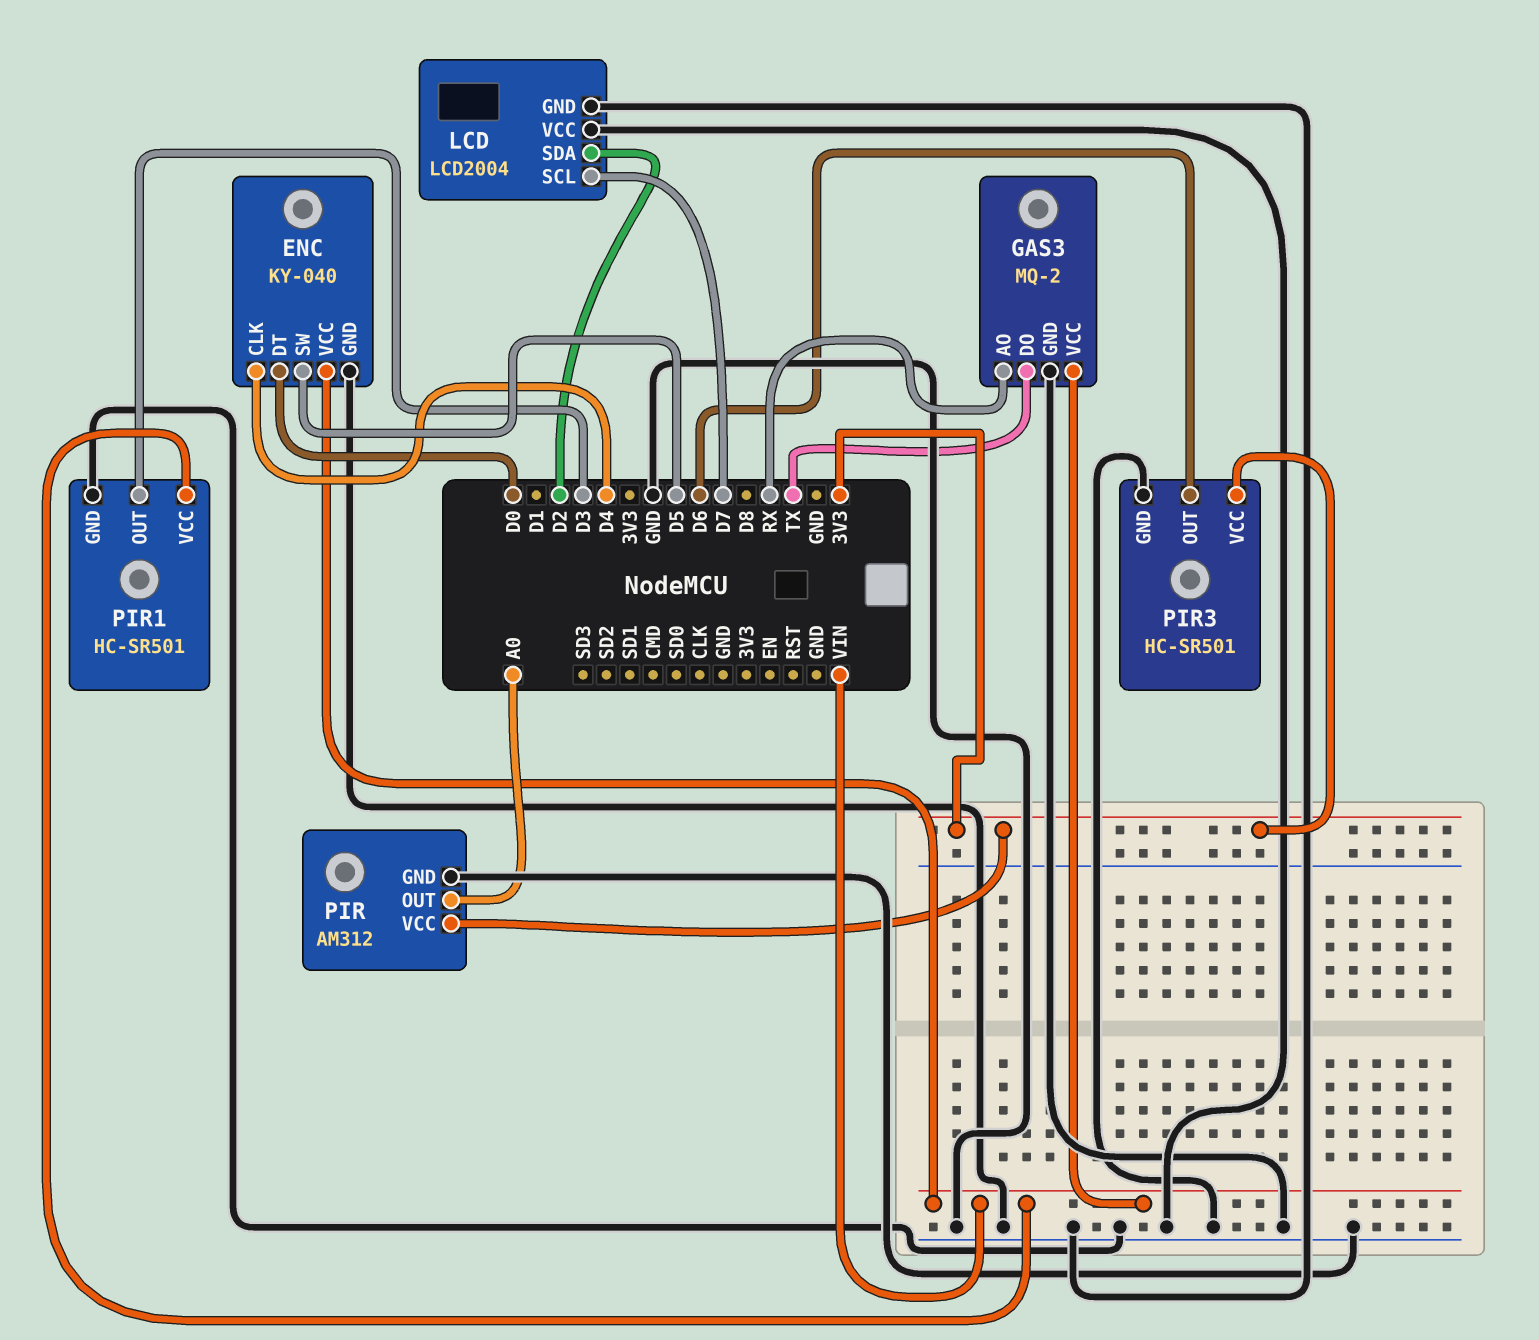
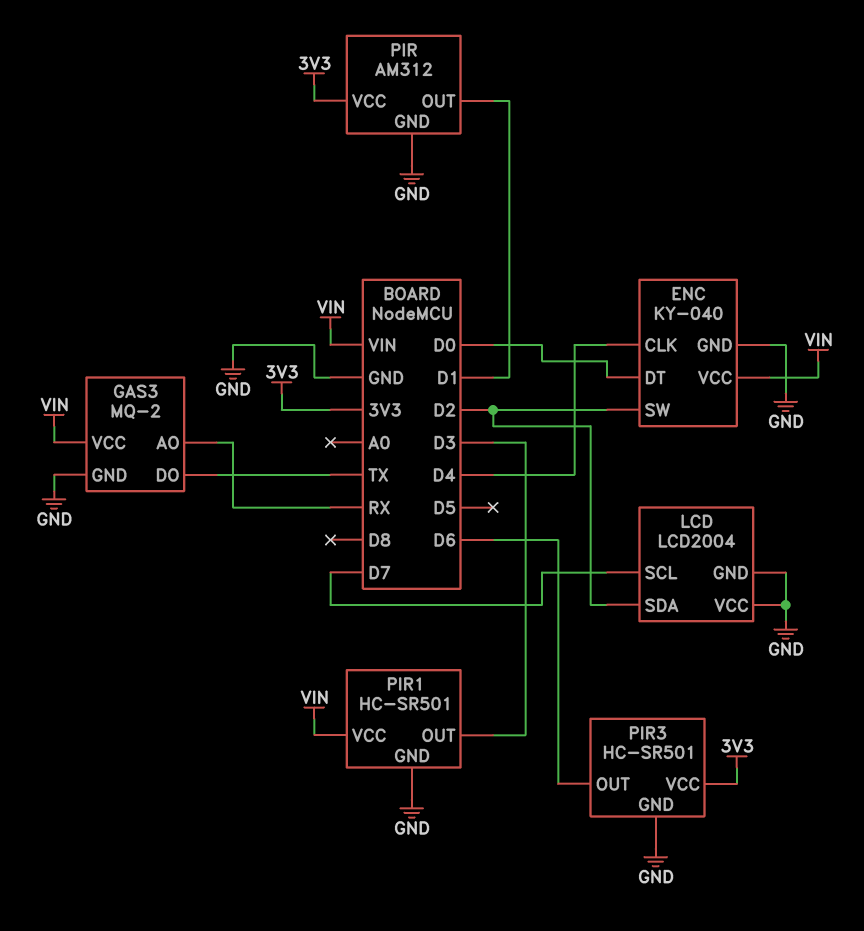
ENC pin SW: D5 -> D2
PIR pin OUT: A0 -> D1

